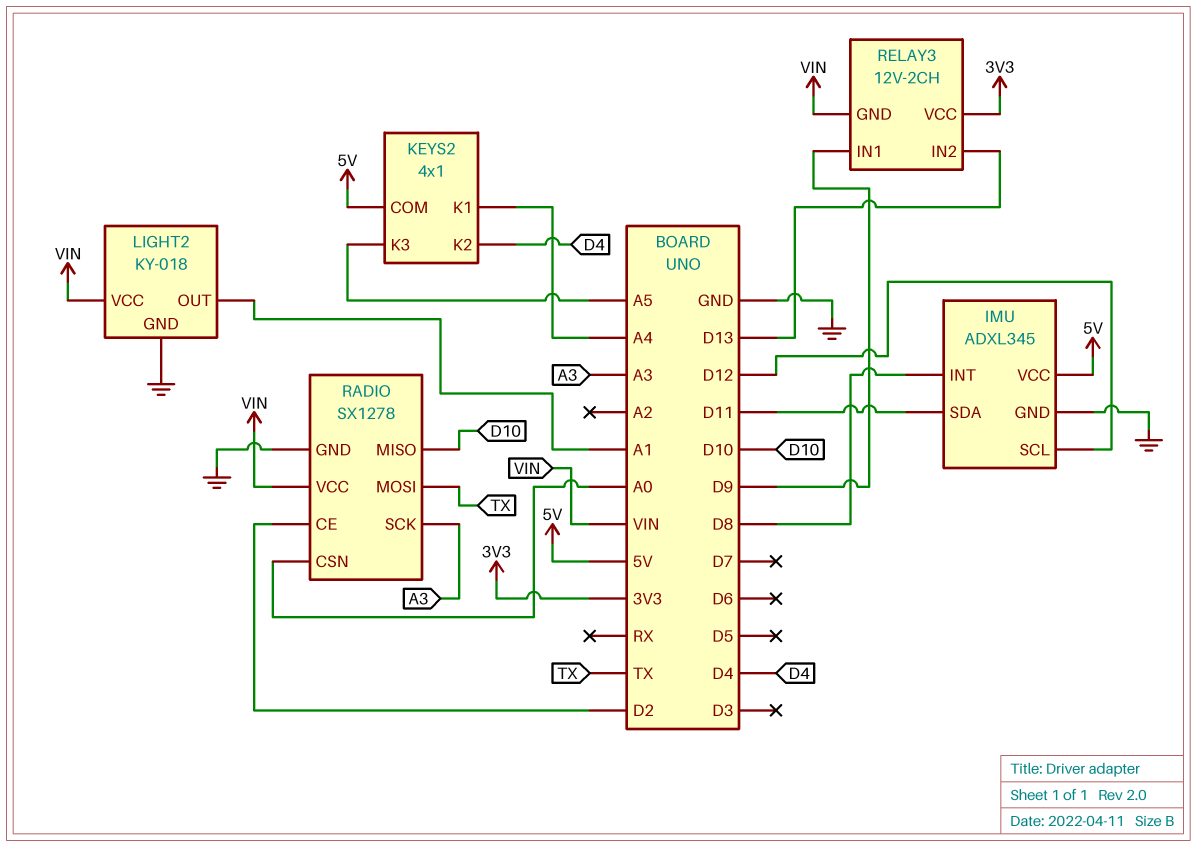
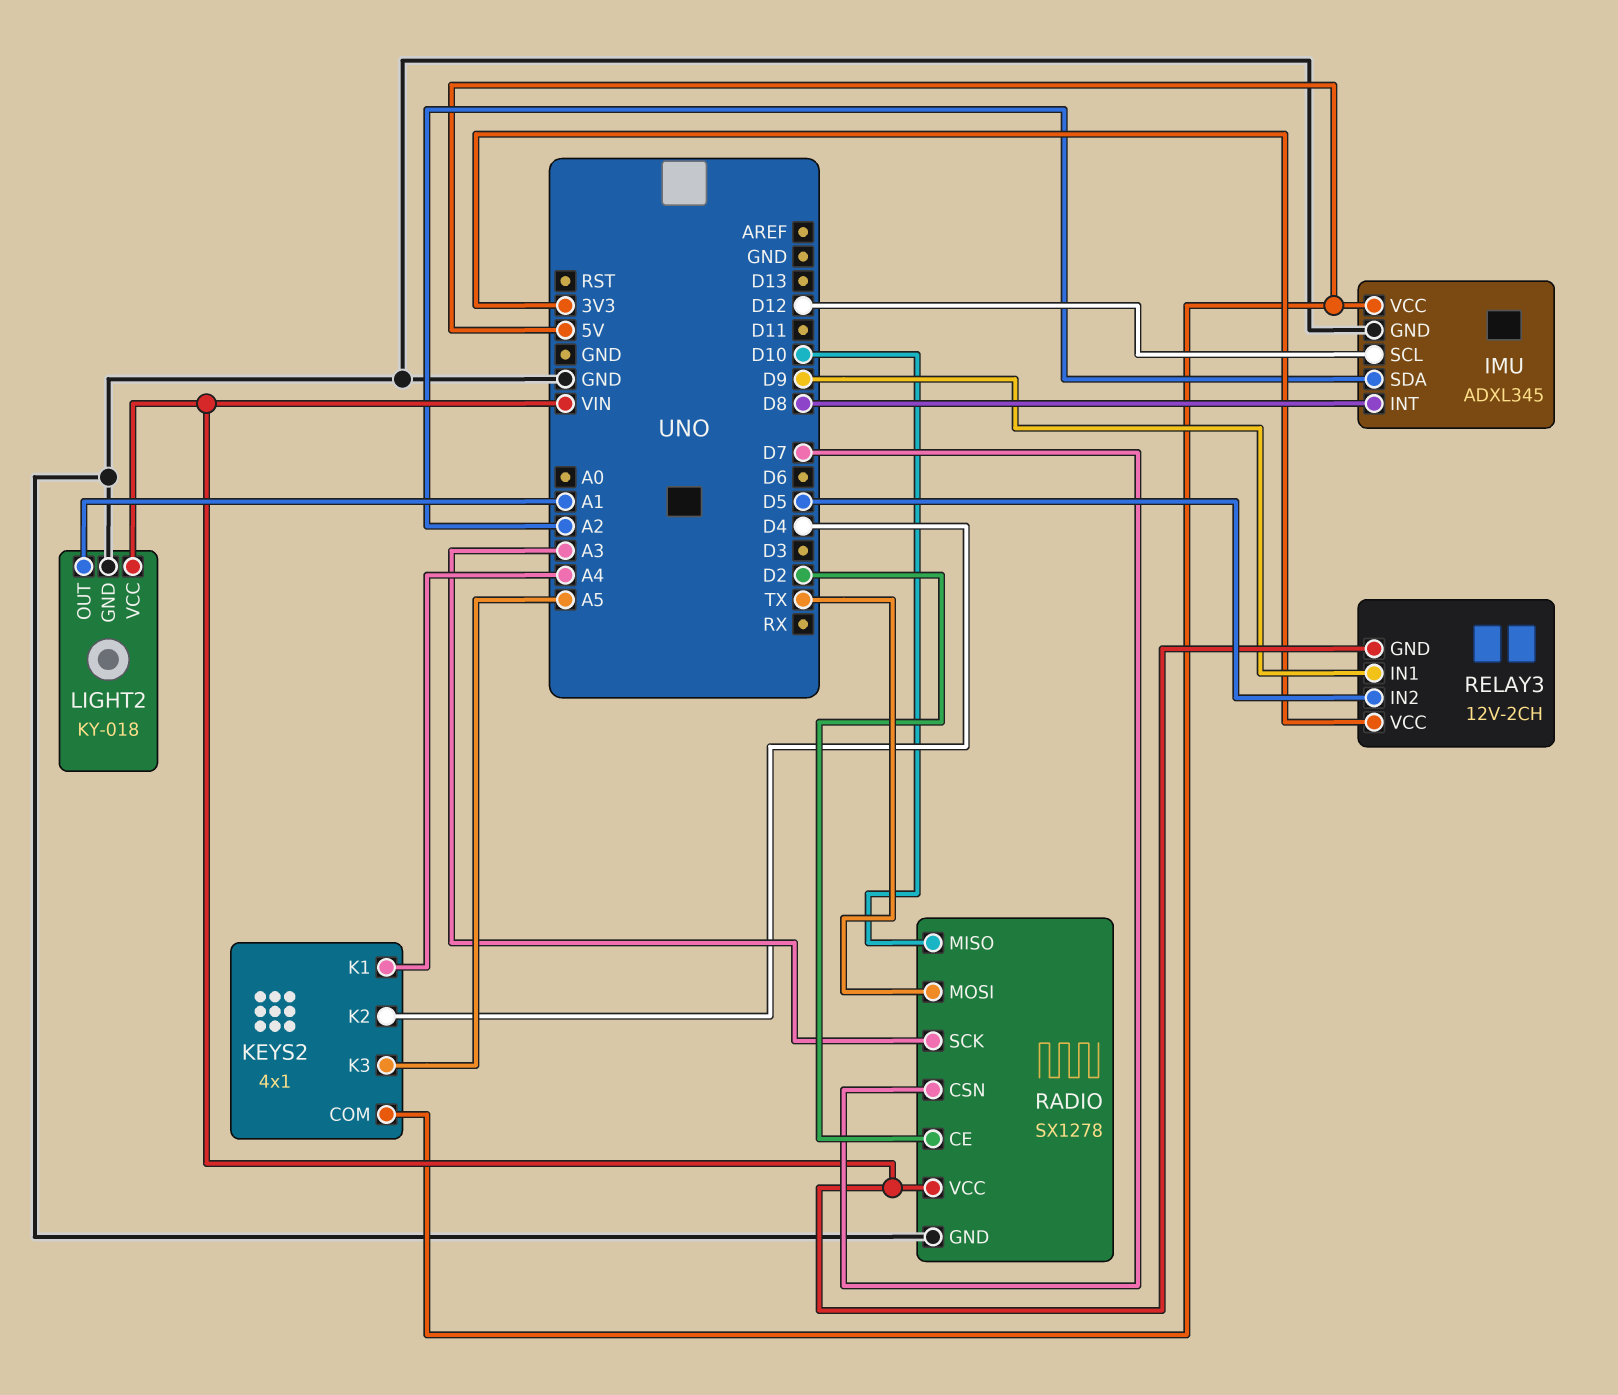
IMU pin SDA: D11 -> A2
RADIO pin CSN: A0 -> D7
RELAY3 pin IN2: D13 -> D5

